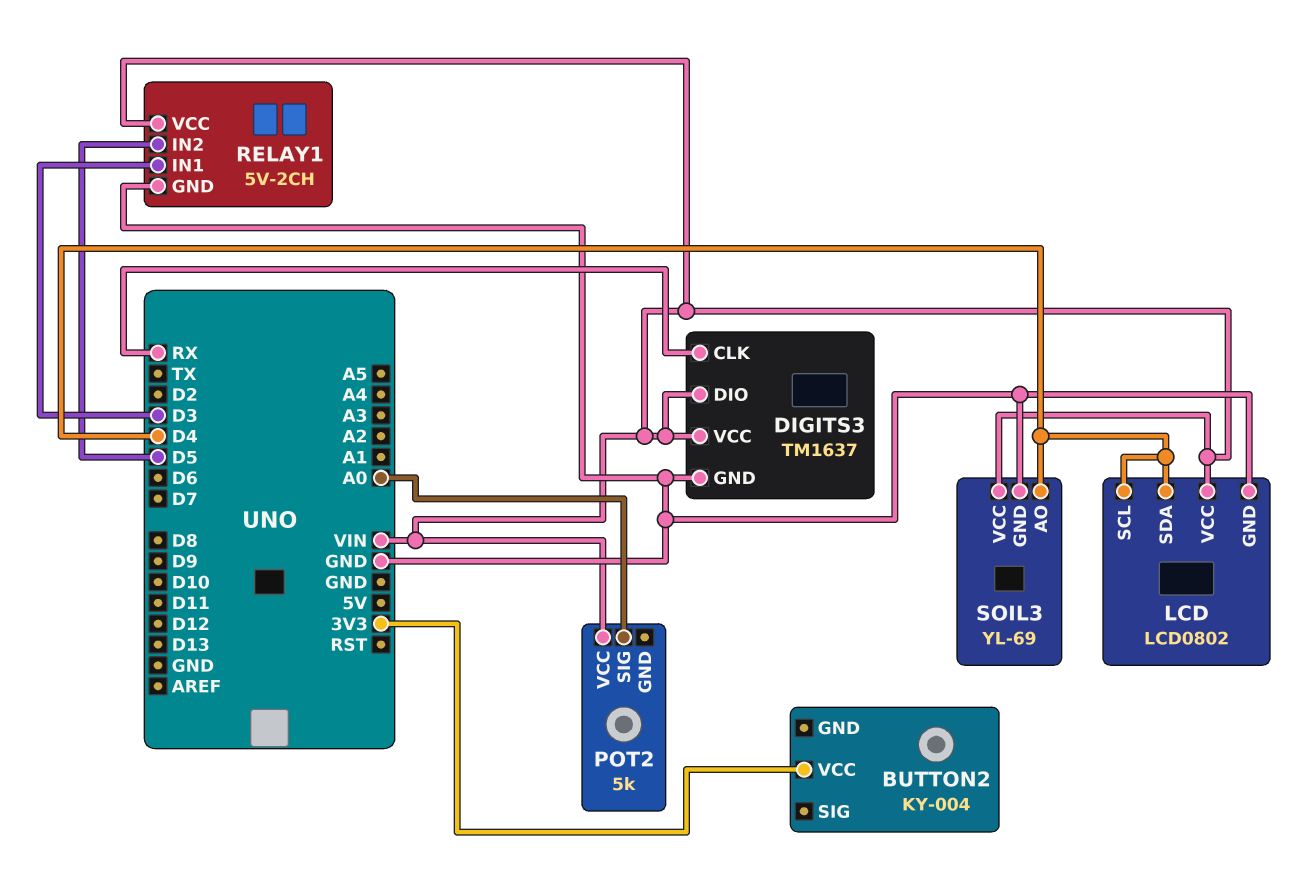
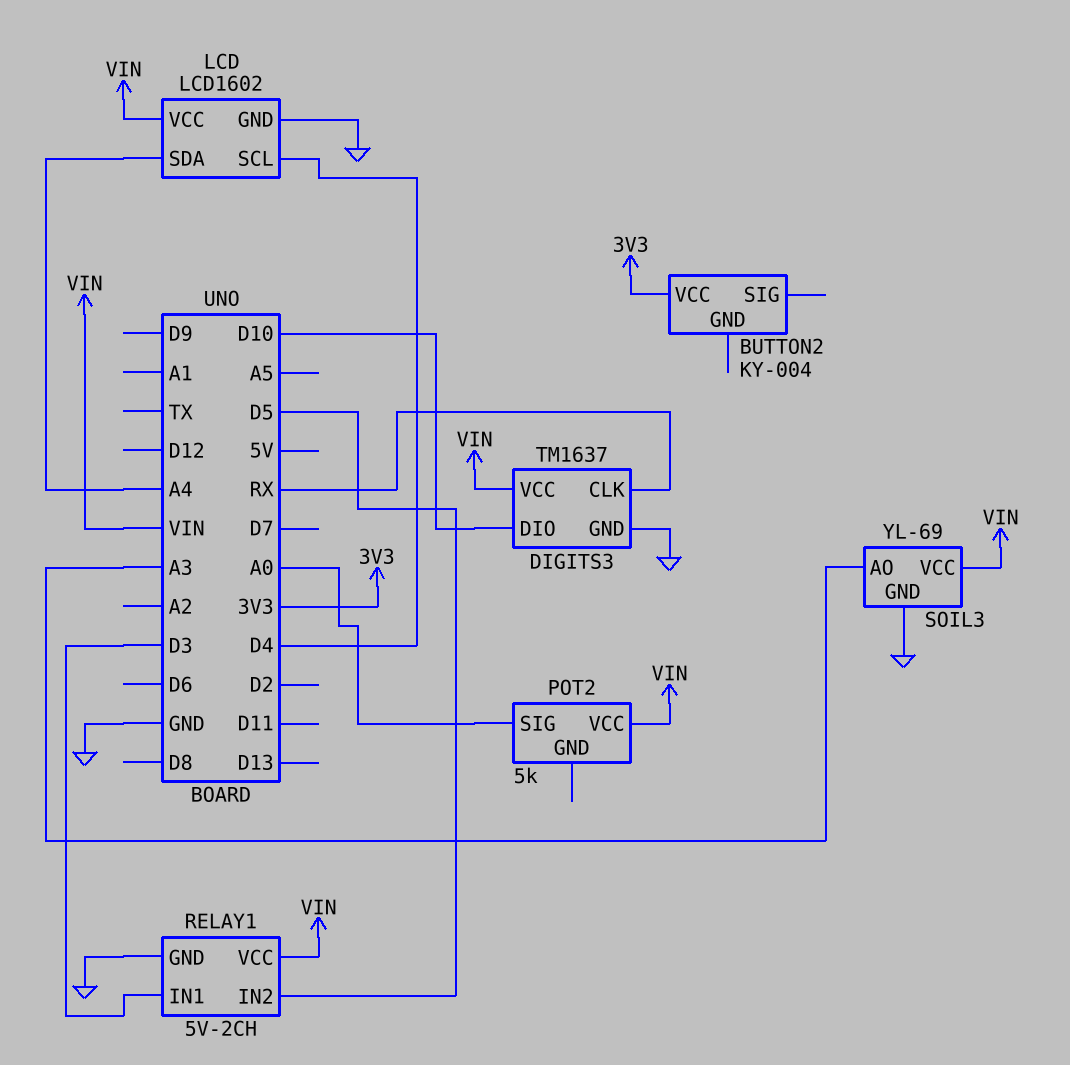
DIGITS3 pin DIO: VIN -> D10
LCD: LCD0802 -> LCD1602
LCD pin SDA: D4 -> A4
SOIL3 pin AO: D4 -> A3

